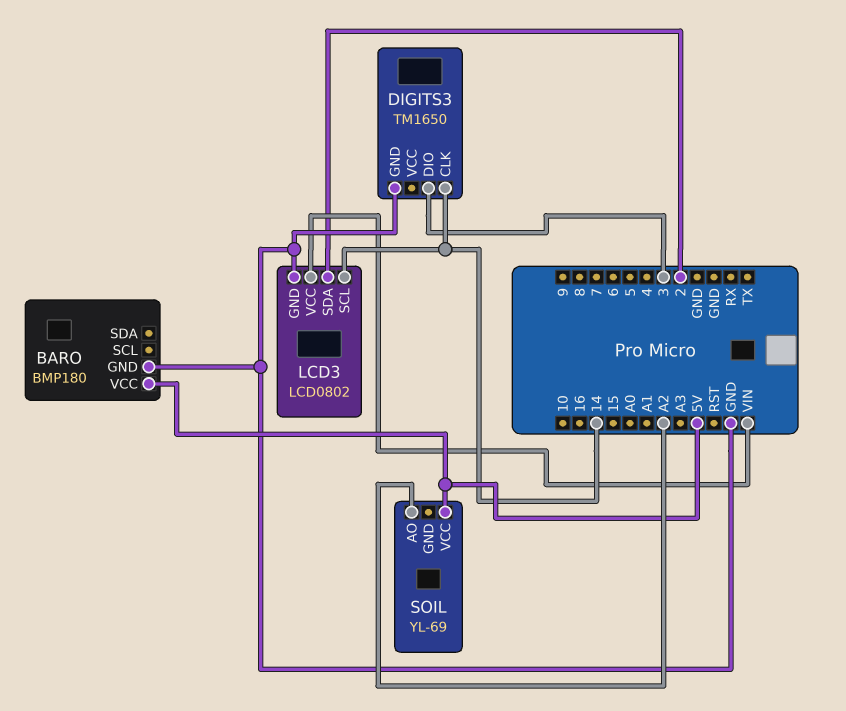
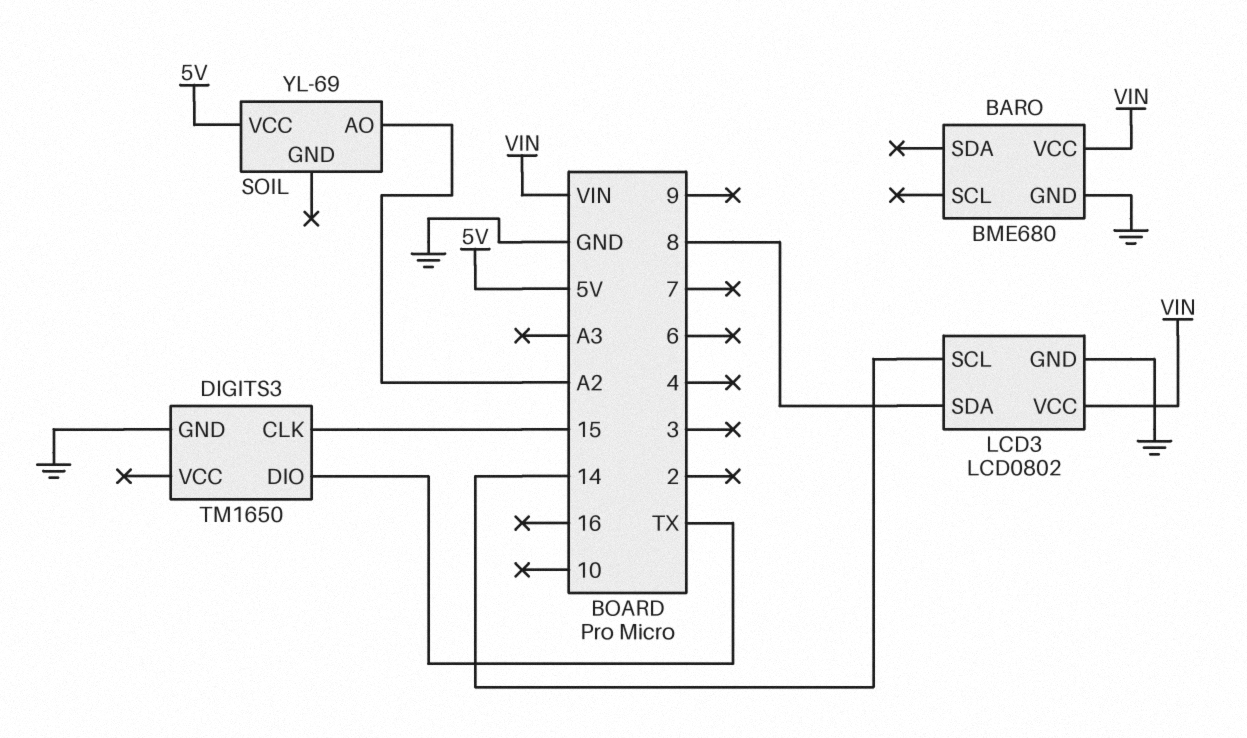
BARO: BMP180 -> BME680
BARO pin VCC: 5V -> VIN
DIGITS3 pin CLK: 14 -> 15
DIGITS3 pin DIO: 3 -> TX
LCD3 pin SDA: 2 -> 8

